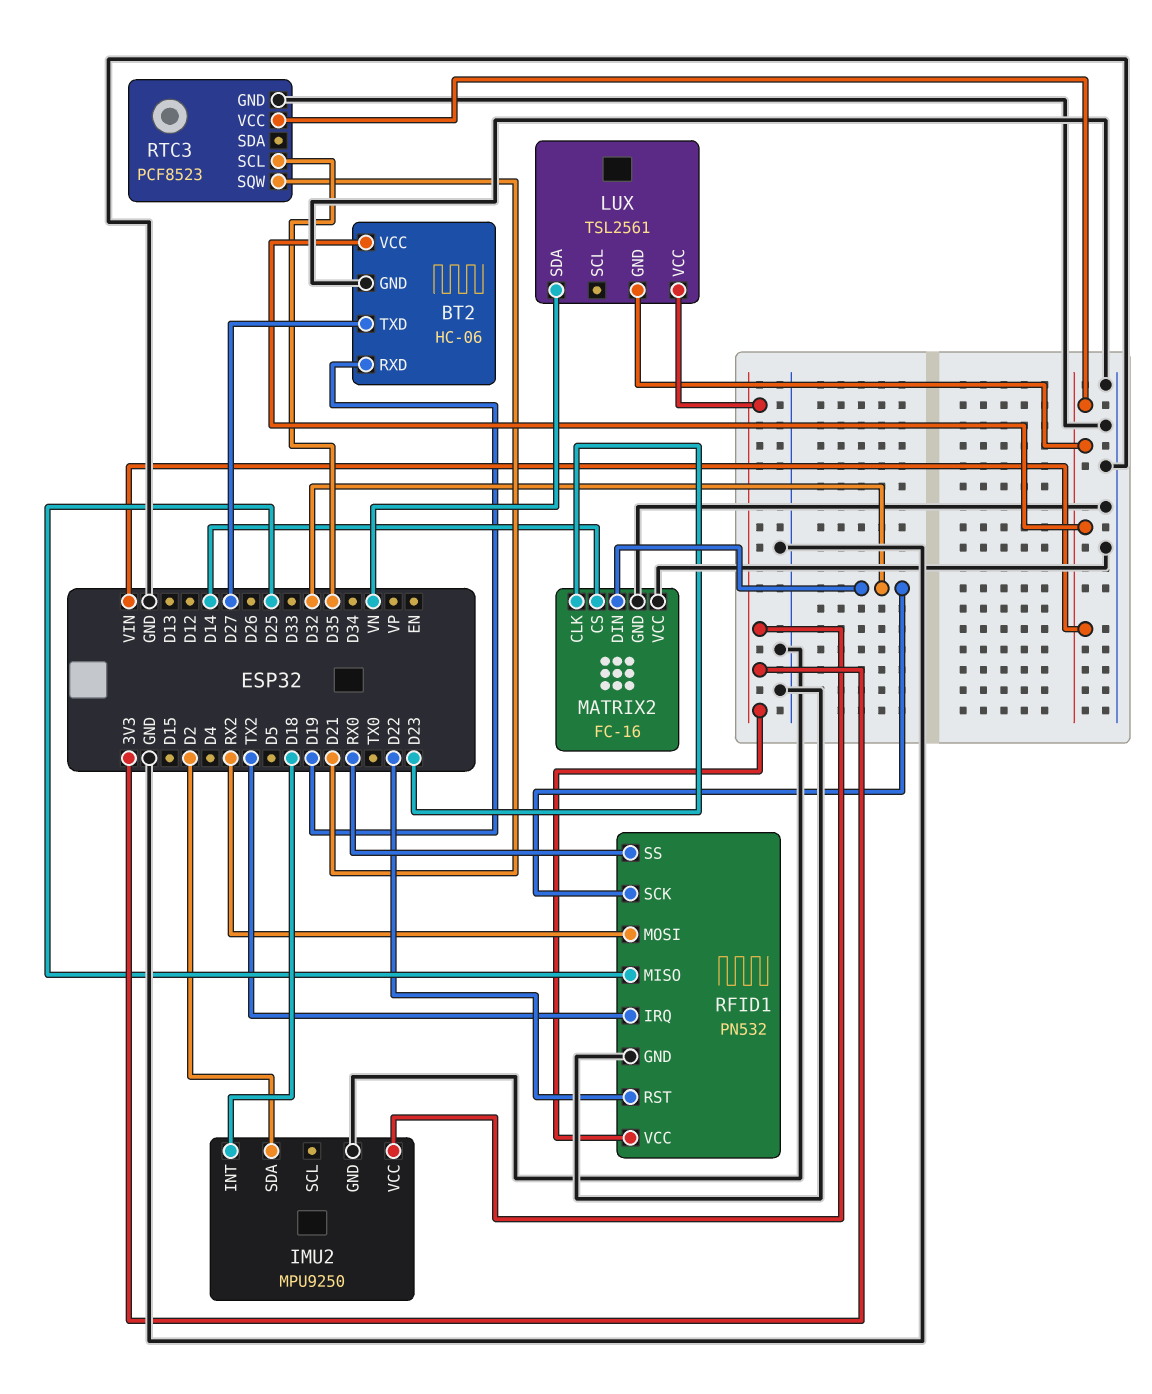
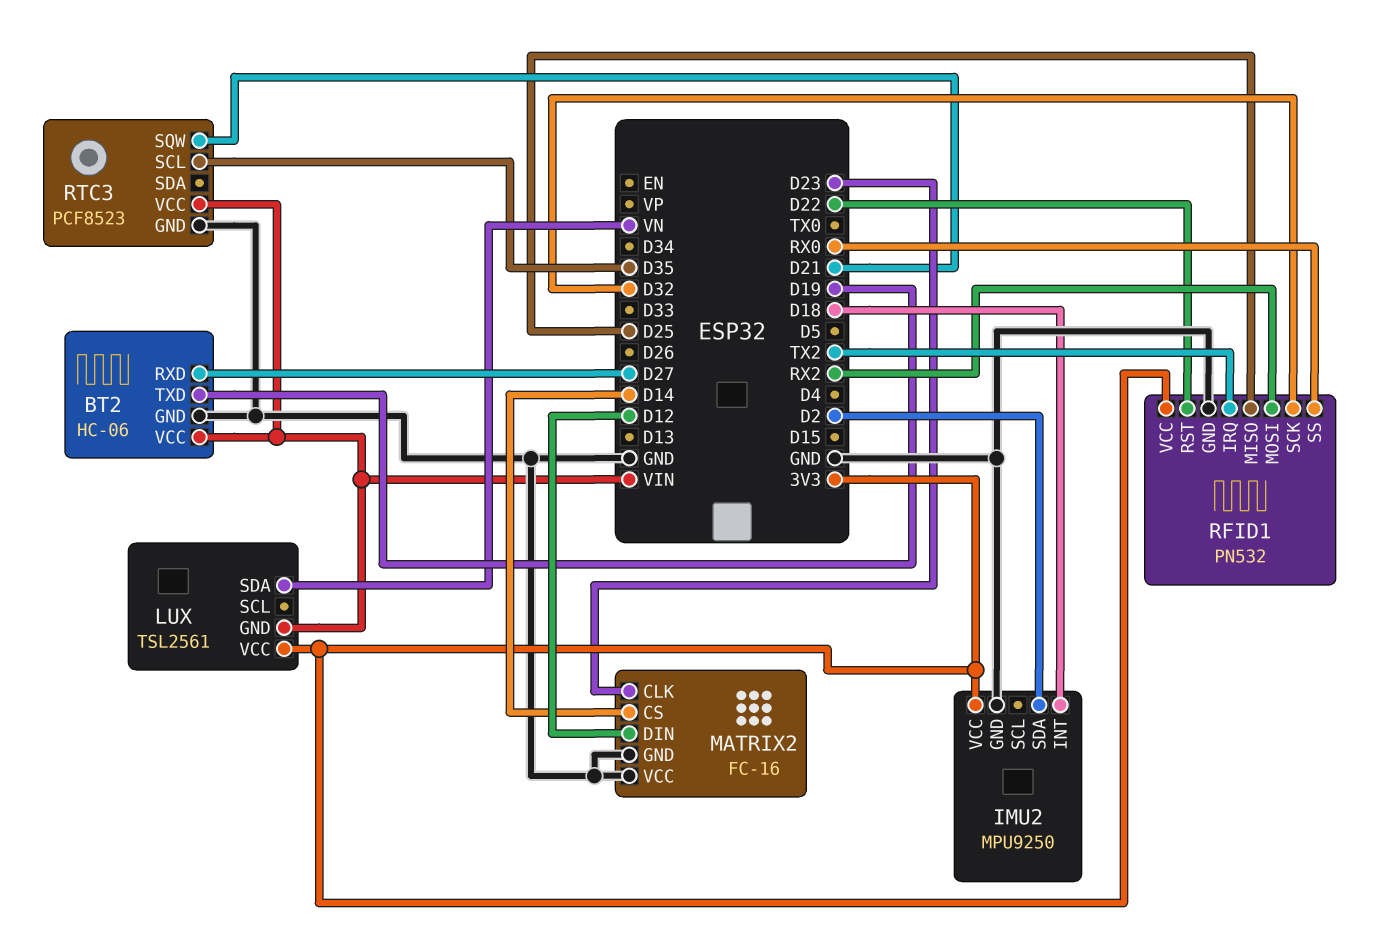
BT2 pin RXD: D19 -> D27
BT2 pin TXD: D27 -> D19
MATRIX2 pin DIN: D32 -> D12

